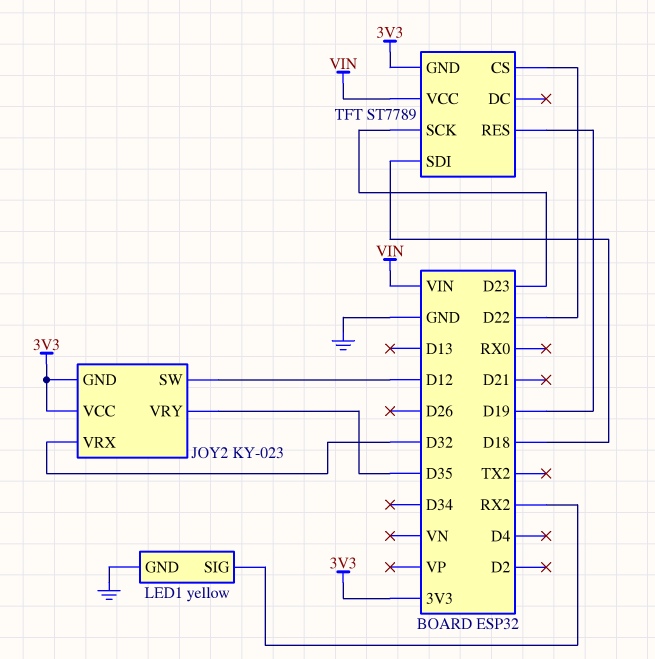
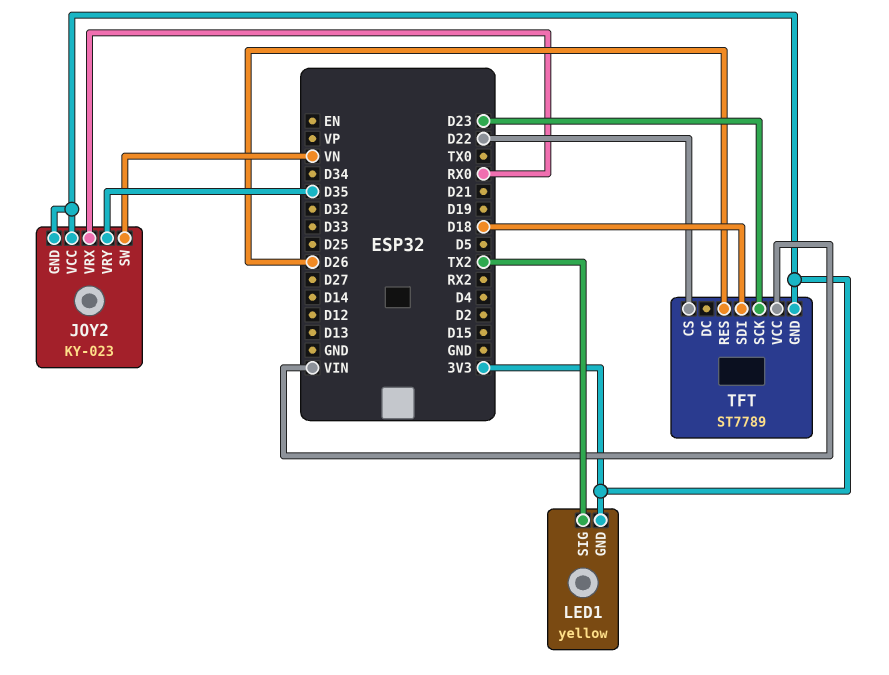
JOY2 pin SW: D12 -> VN
JOY2 pin VRX: D32 -> RX0
LED1 pin GND: GND -> 3V3
LED1 pin SIG: RX2 -> TX2
TFT pin RES: D19 -> D26

